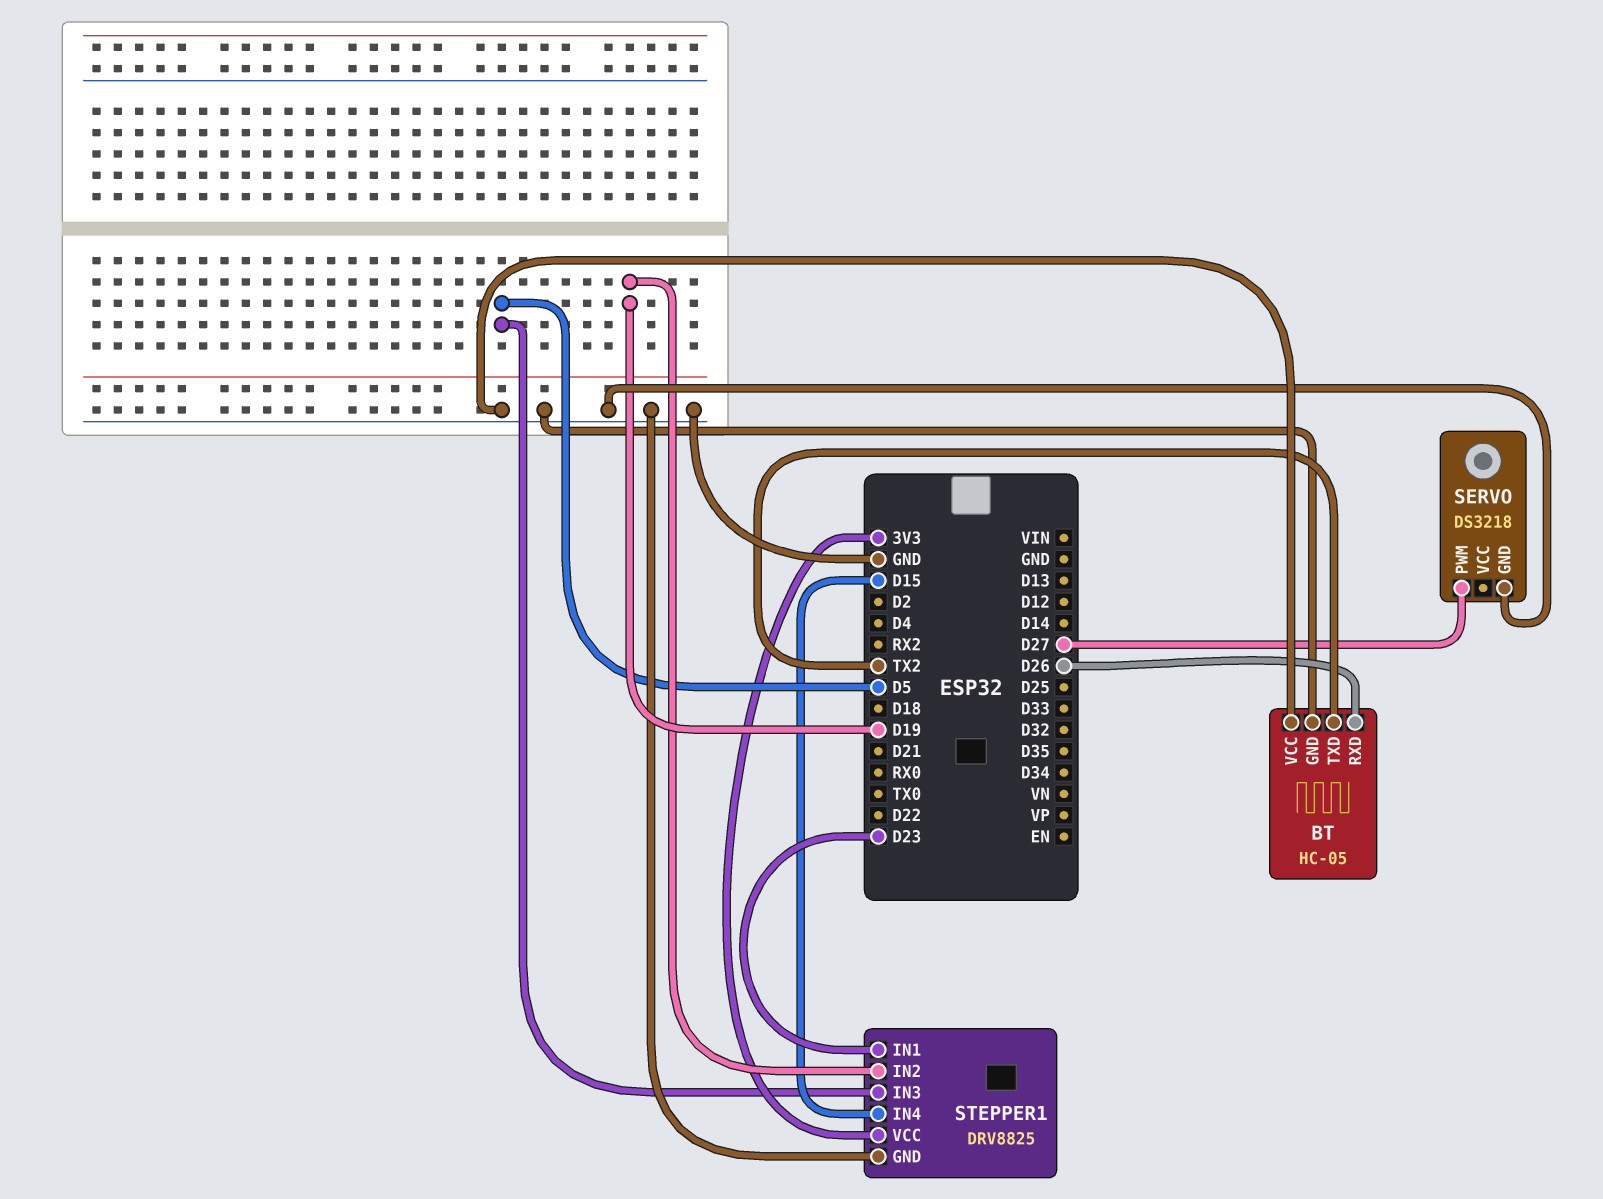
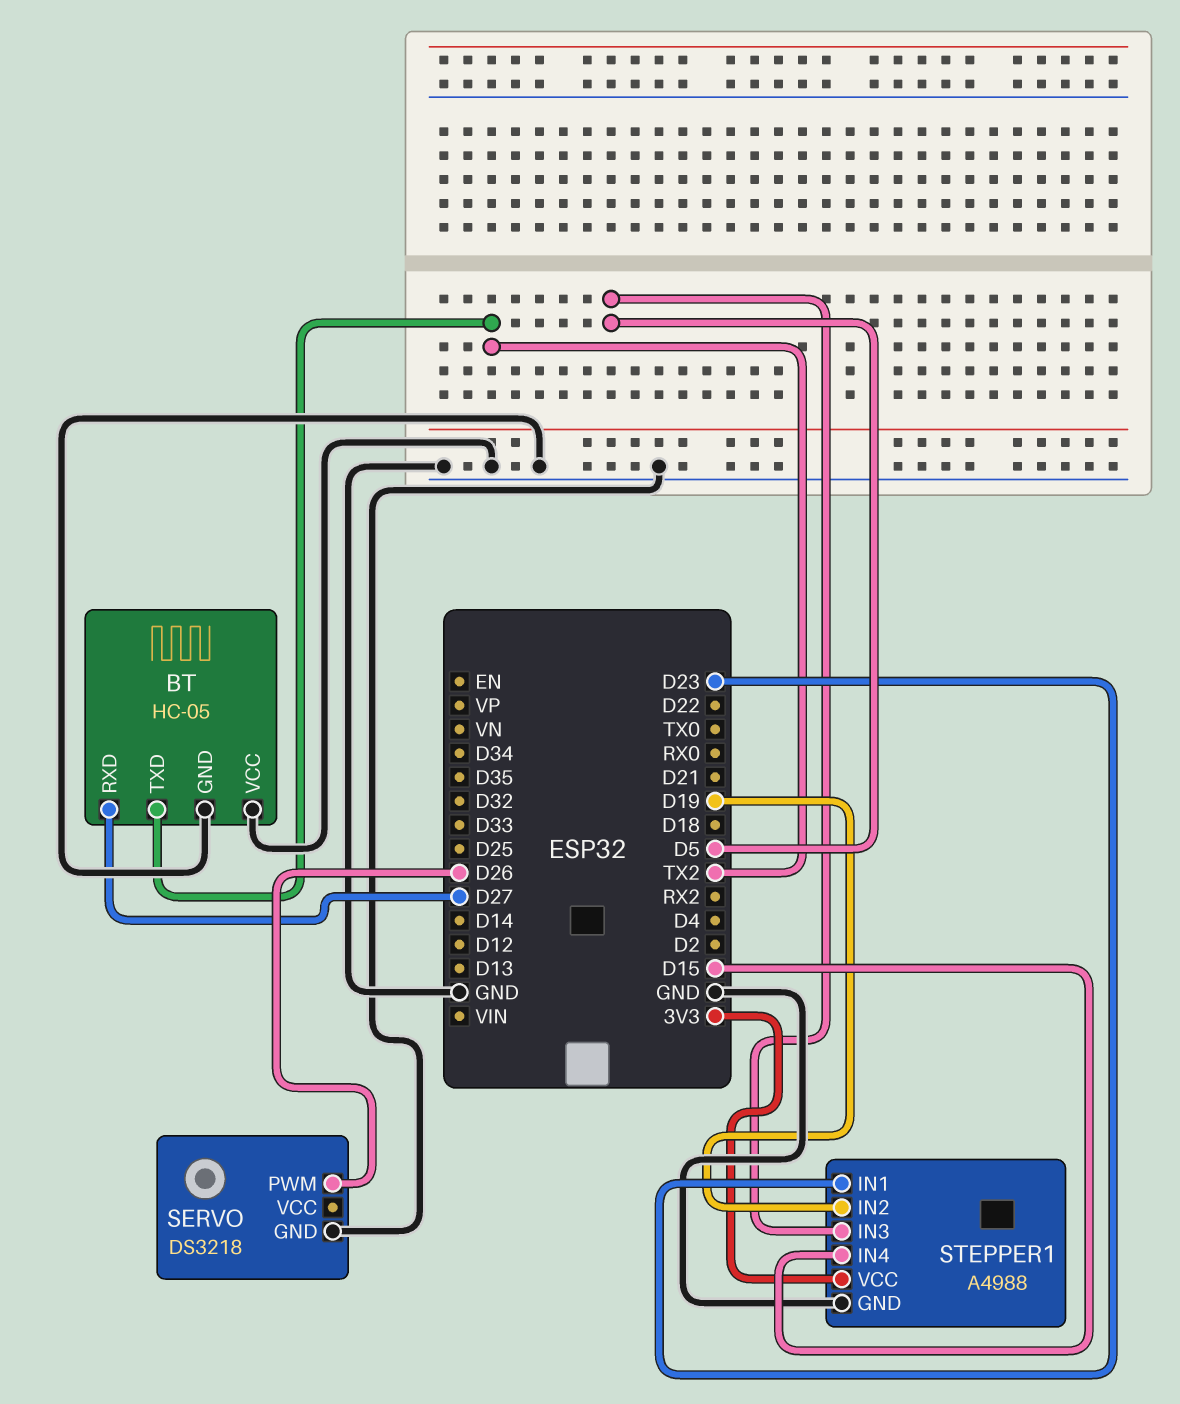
BT pin RXD: D26 -> D27
SERVO pin PWM: D27 -> D26
STEPPER1: DRV8825 -> A4988

